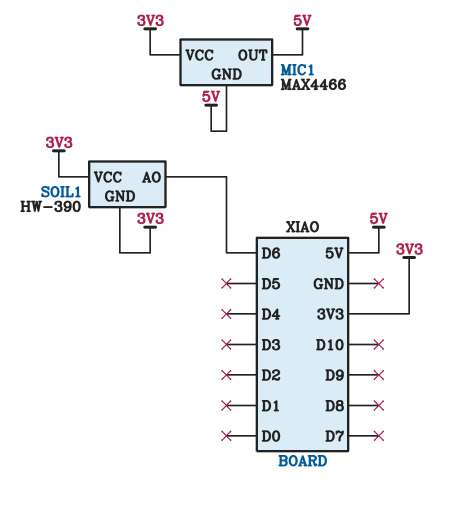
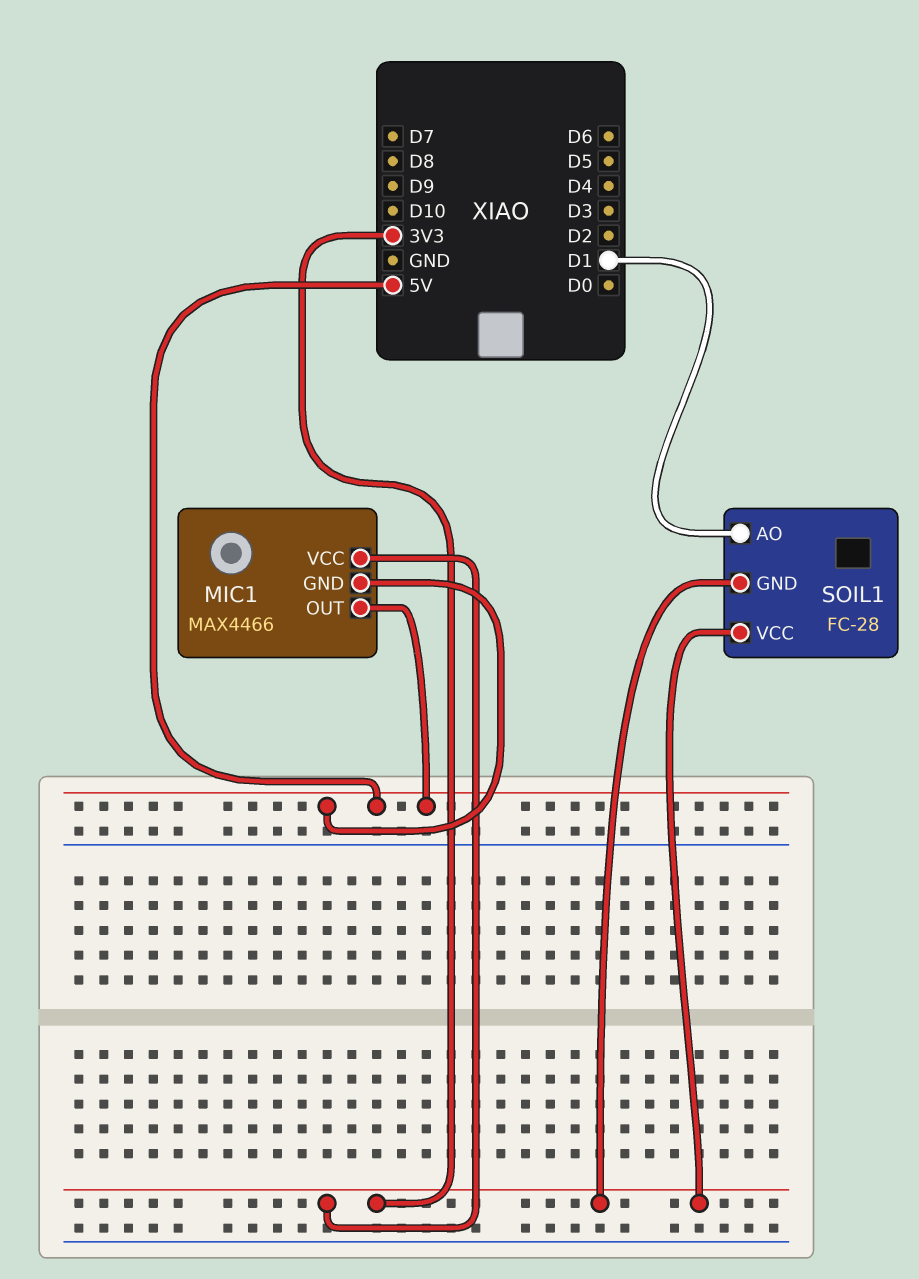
SOIL1: HW-390 -> FC-28
SOIL1 pin AO: D6 -> D1

